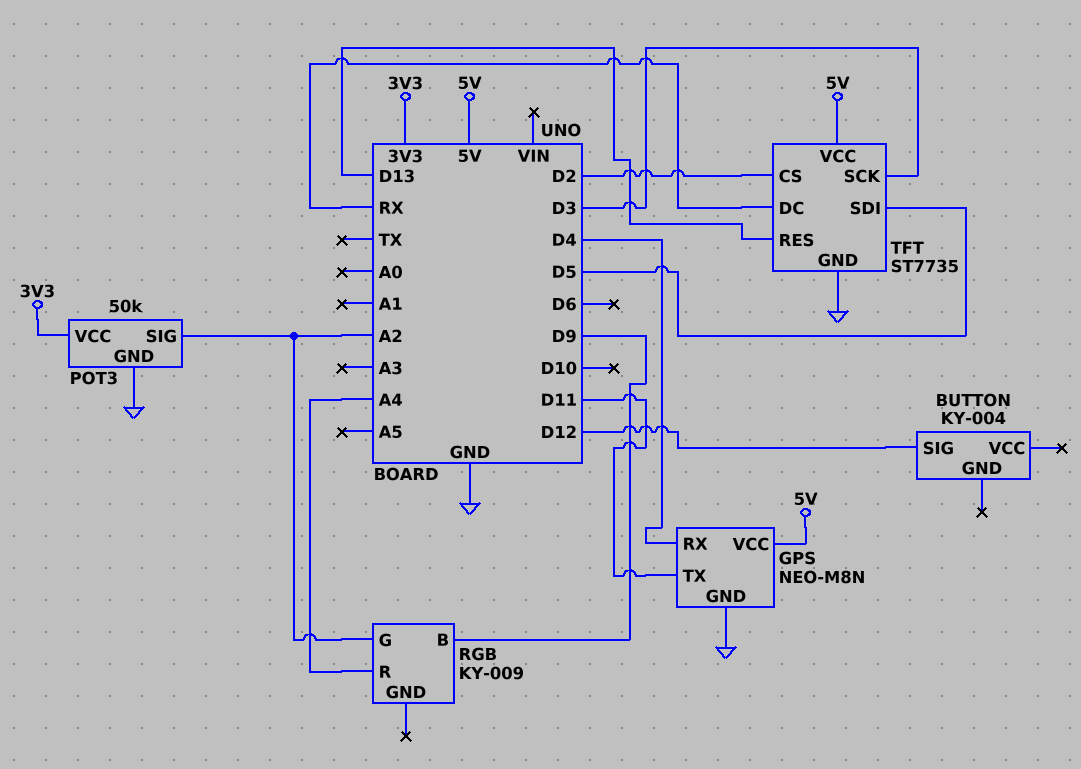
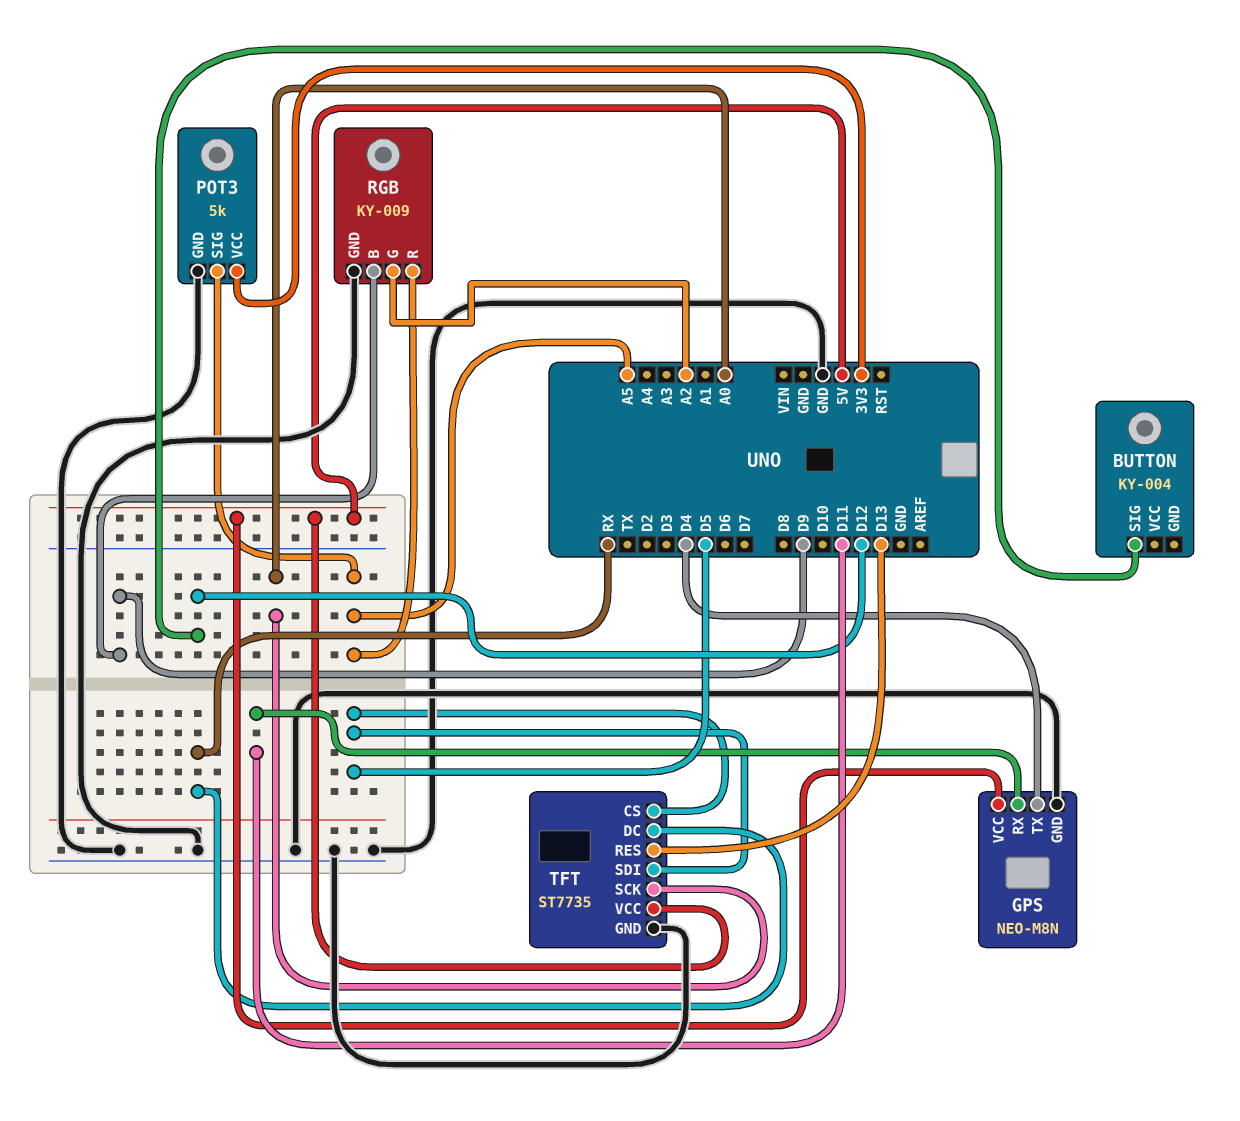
GPS pin RX: D4 -> D11
GPS pin TX: D11 -> D4
POT3: 50k -> 5k
POT3 pin SIG: A2 -> A5
RGB pin GND: none -> GND
RGB pin R: A4 -> A5
TFT pin CS: D2 -> D5
TFT pin SCK: D3 -> A0

